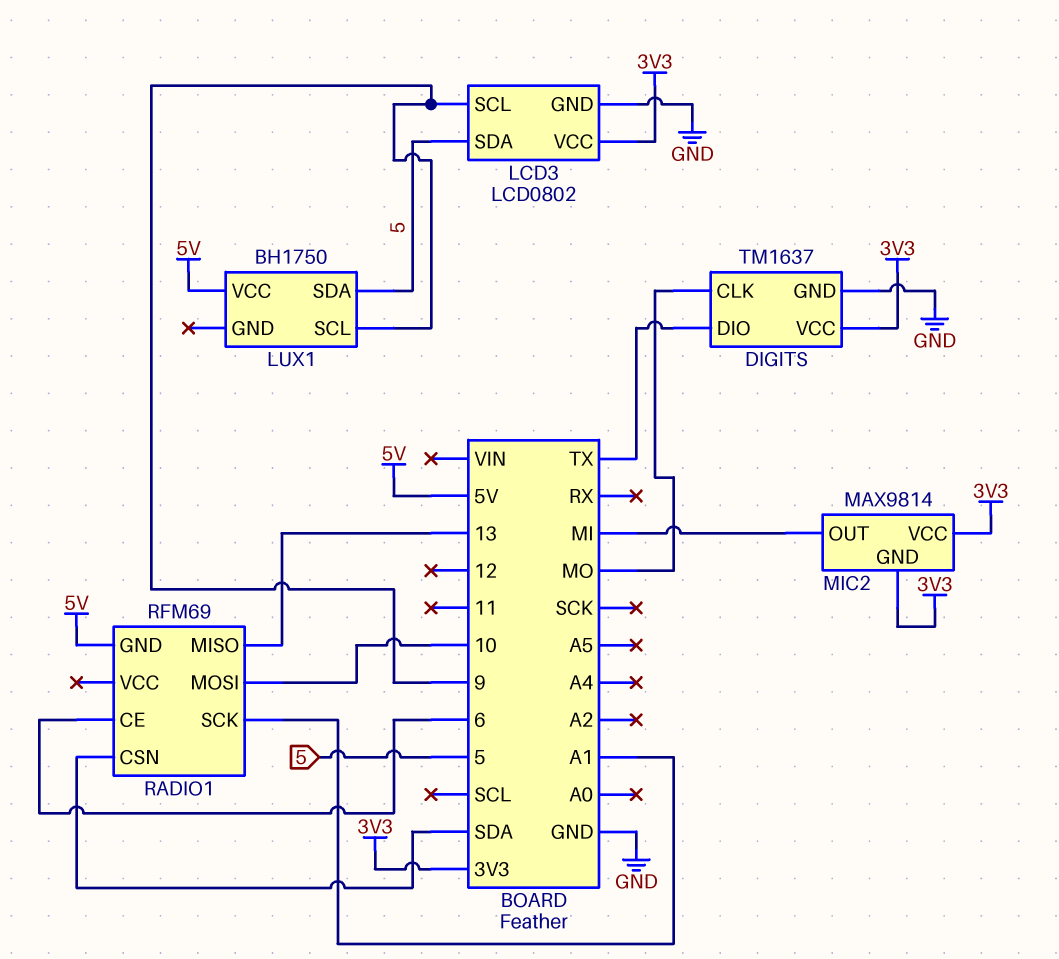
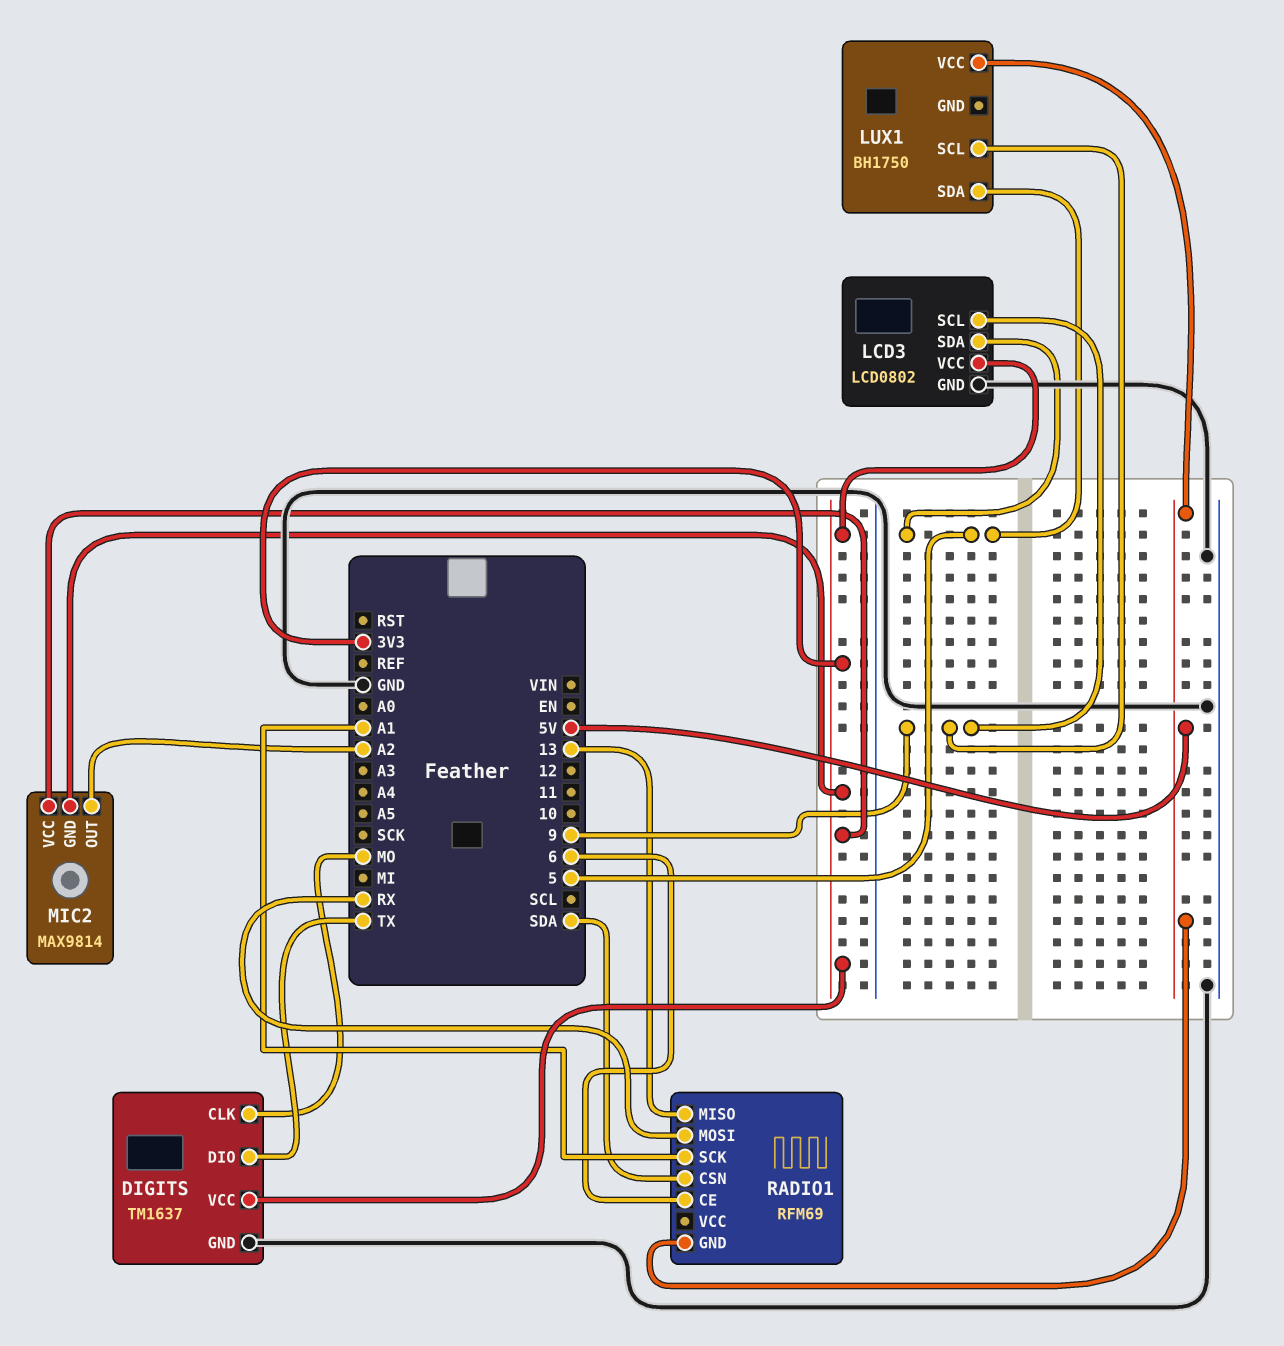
MIC2 pin OUT: MI -> A2
RADIO1 pin MOSI: 10 -> RX

